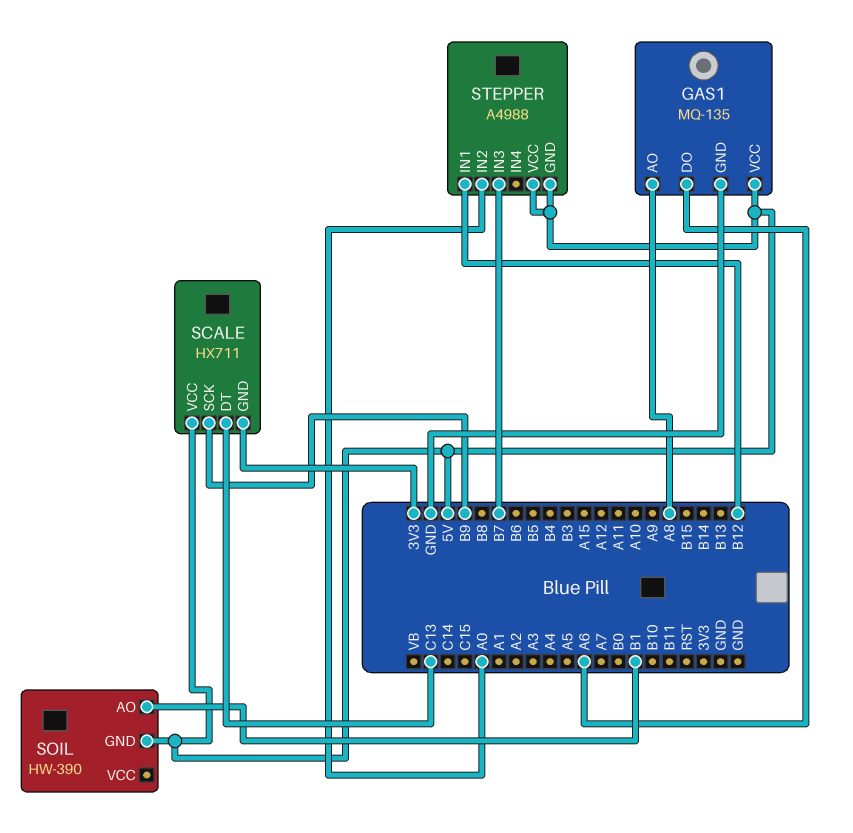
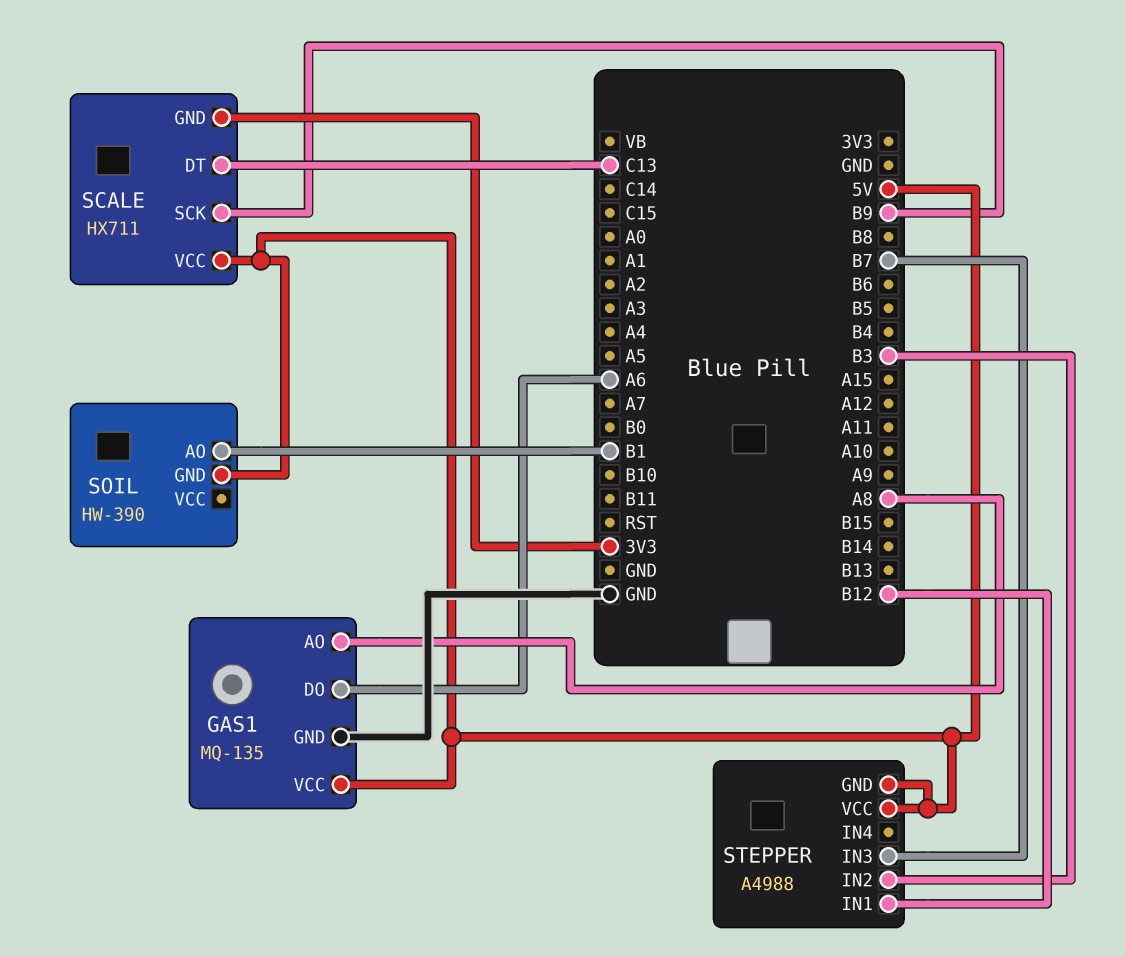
STEPPER pin IN2: A0 -> B3

